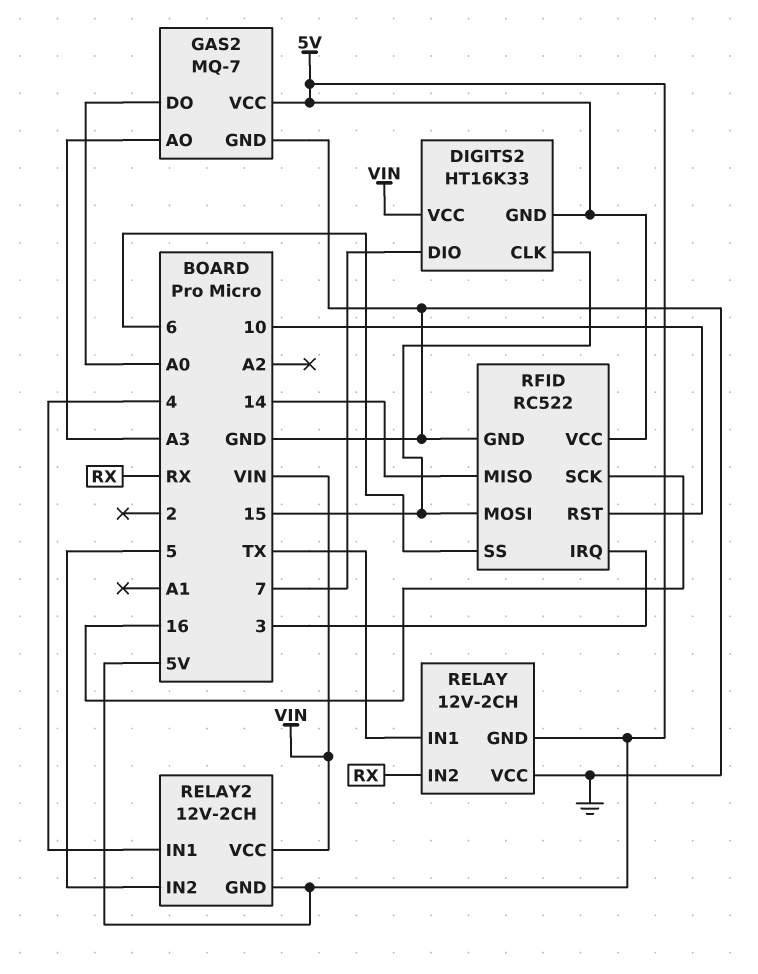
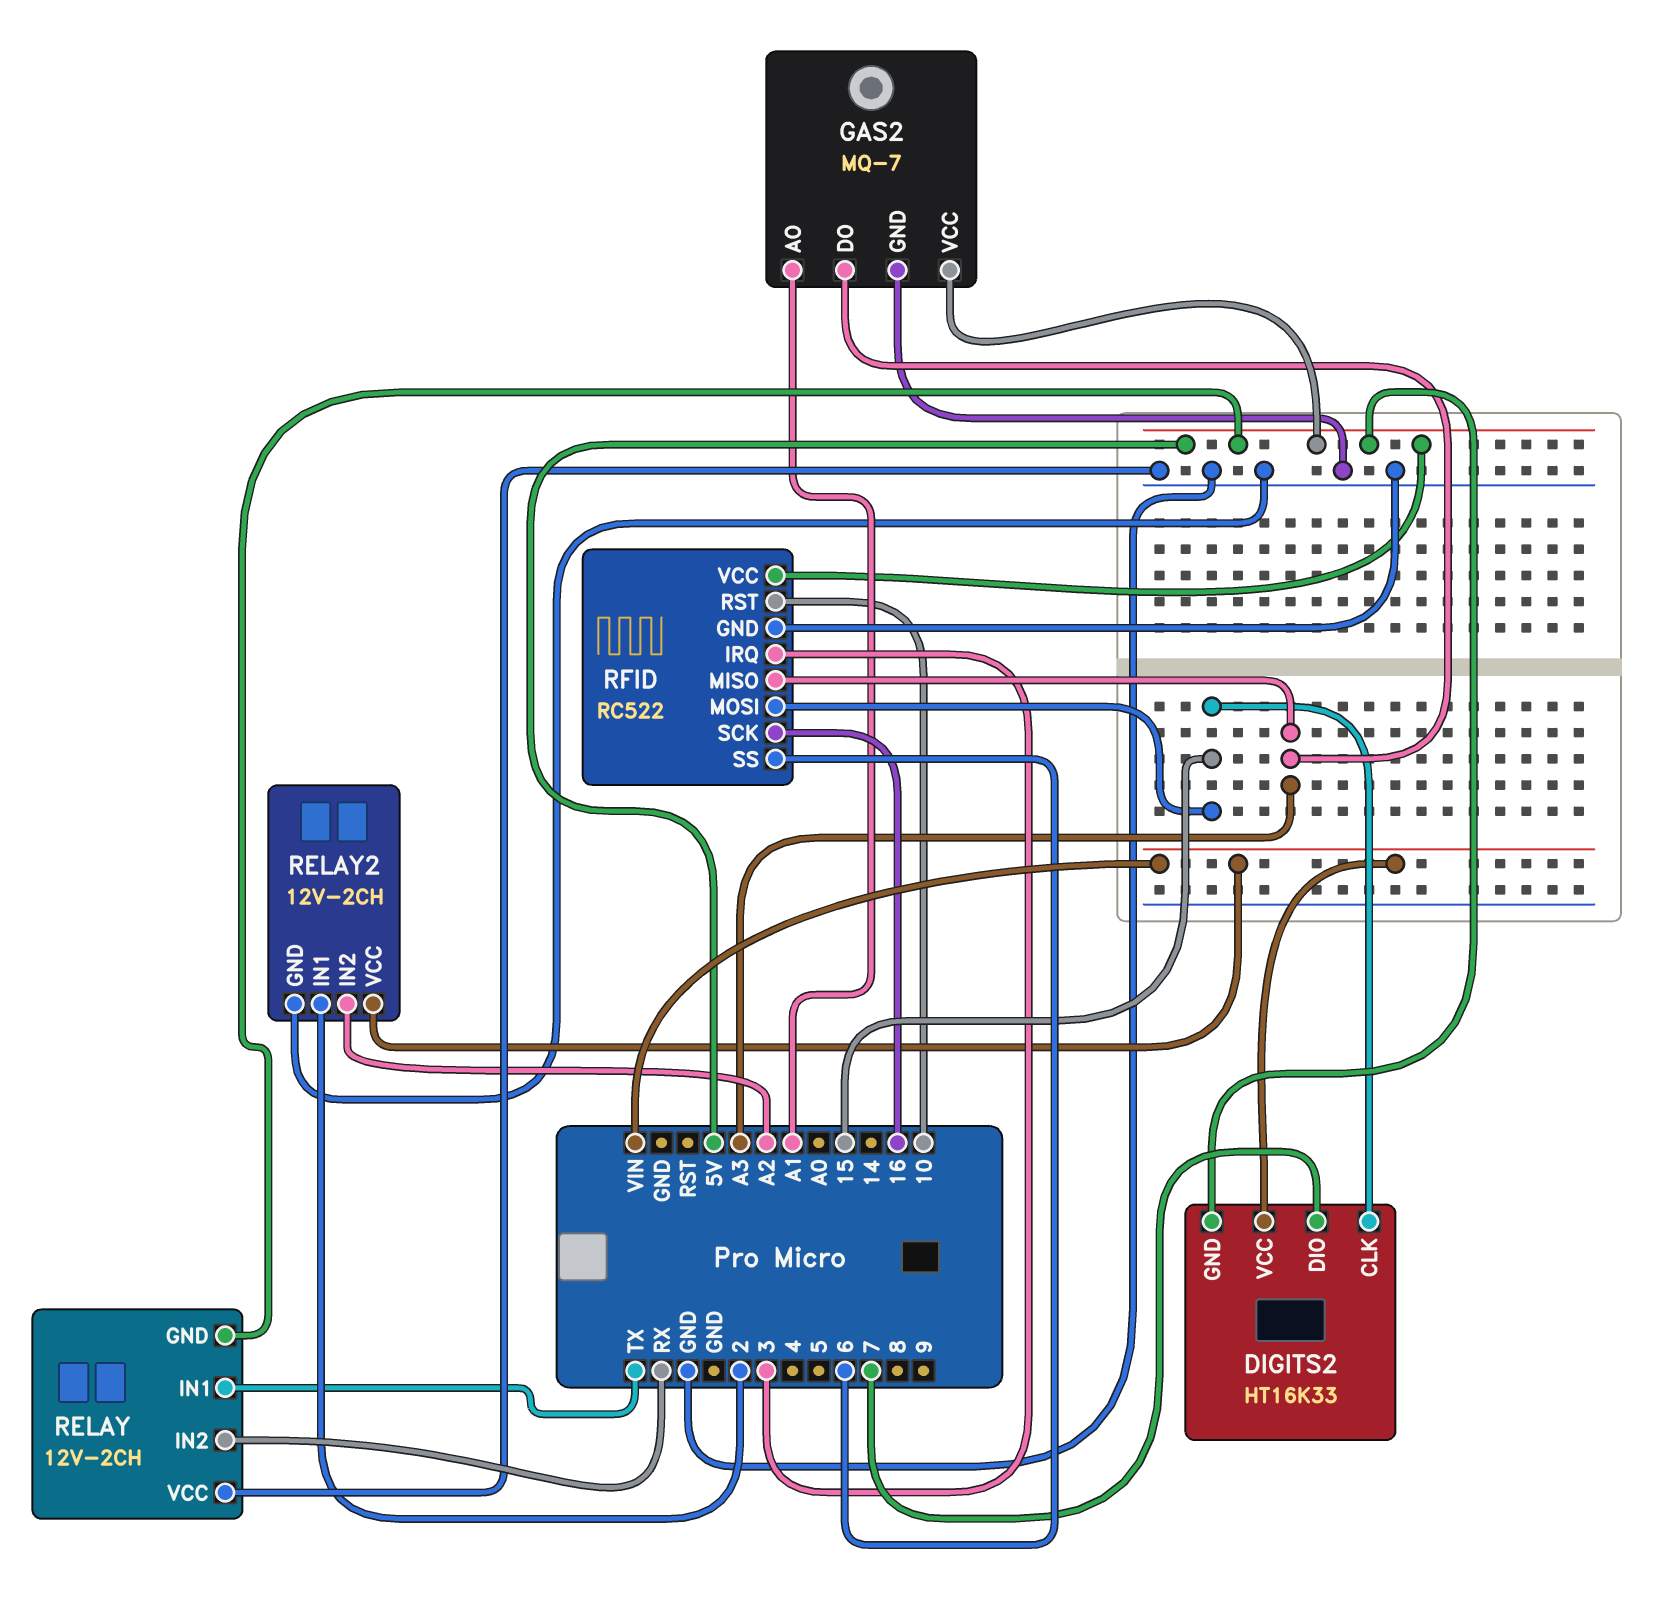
GAS2 pin AO: A3 -> A1
GAS2 pin DO: A0 -> A3
RELAY2 pin GND: 5V -> GND
RELAY2 pin IN1: 4 -> 2
RELAY2 pin IN2: 5 -> A2
RFID pin MISO: 14 -> A3

